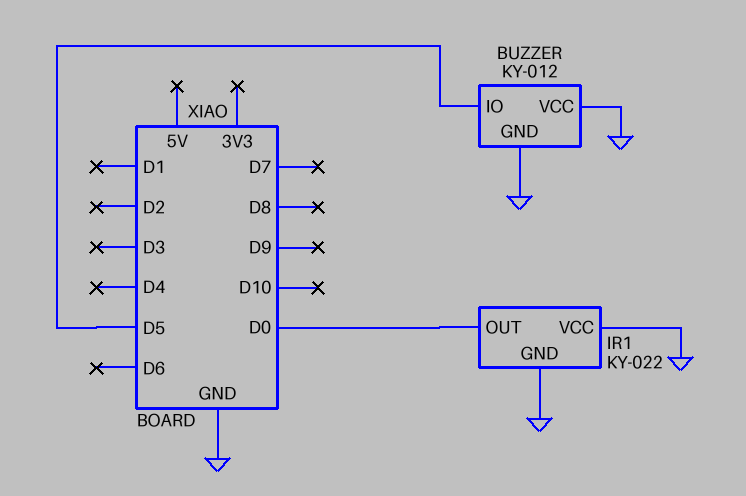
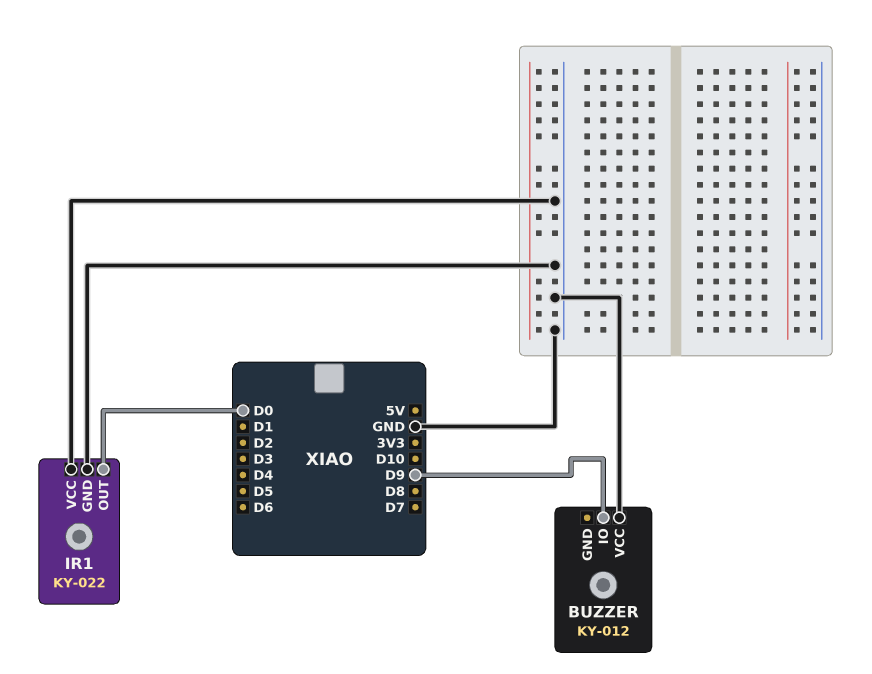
BUZZER pin GND: GND -> none
BUZZER pin IO: D5 -> D9

